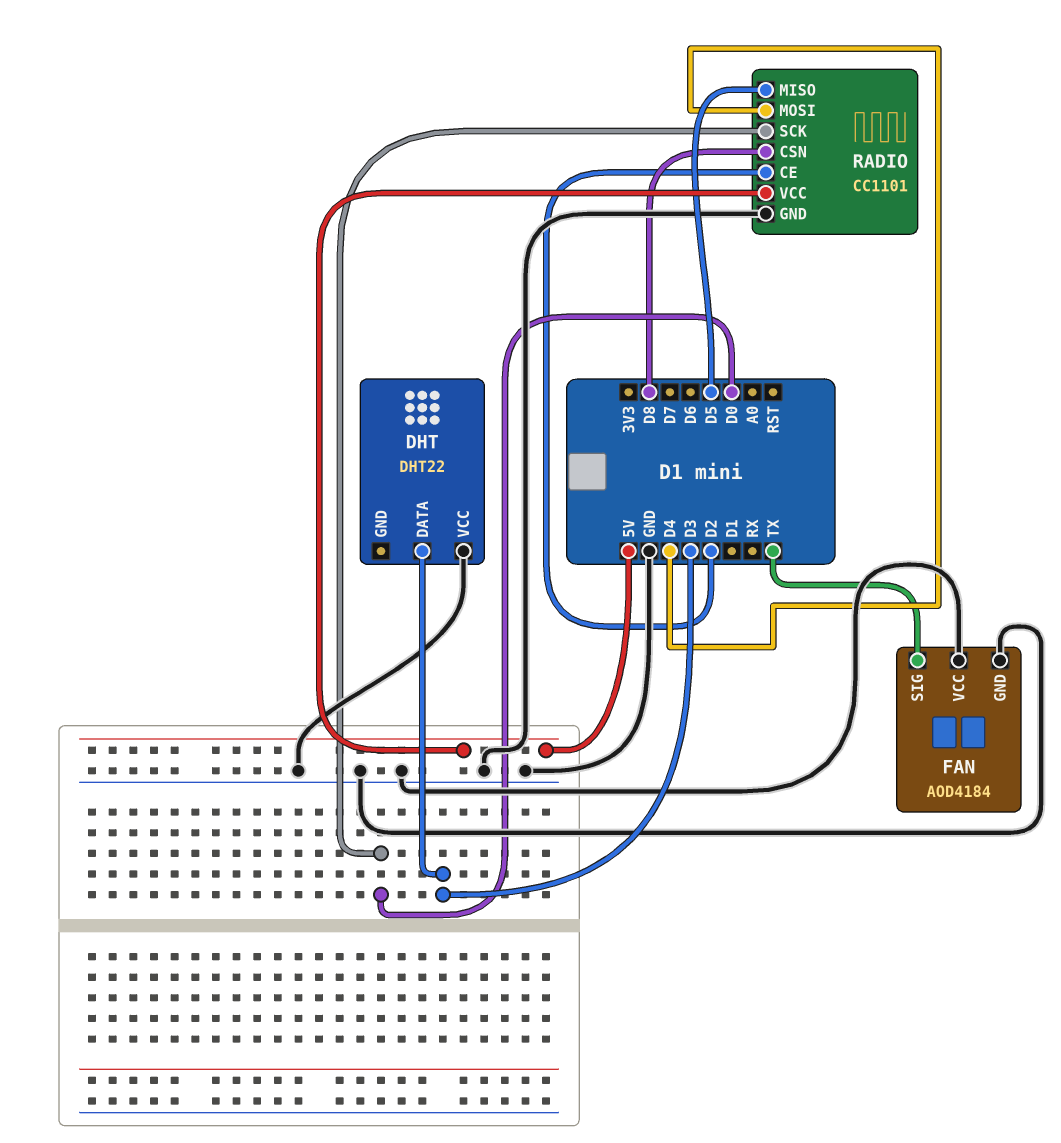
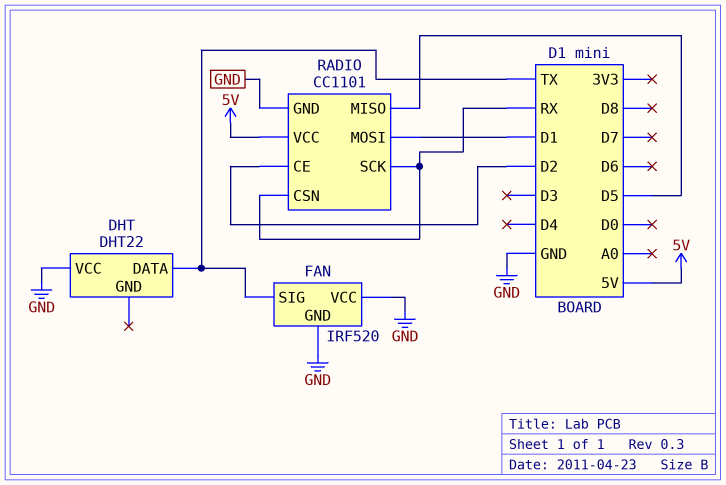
DHT pin DATA: D3 -> TX
FAN: AOD4184 -> IRF520
RADIO pin CSN: D8 -> RX
RADIO pin MOSI: D4 -> D1
RADIO pin SCK: D0 -> RX

